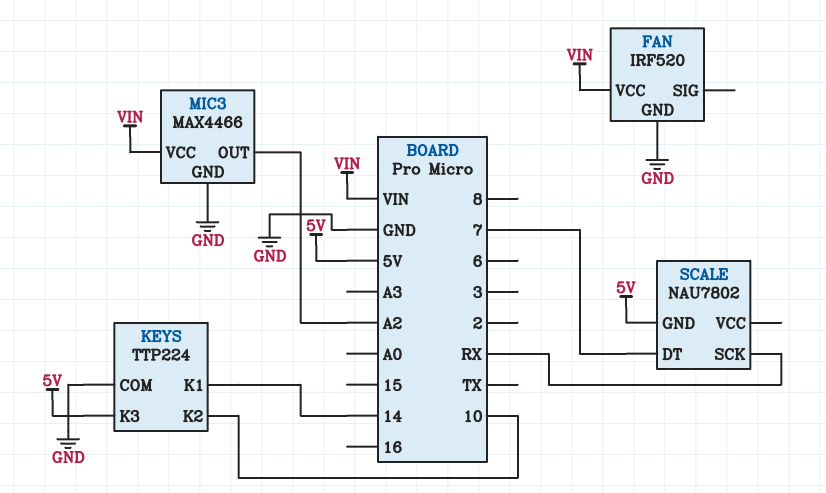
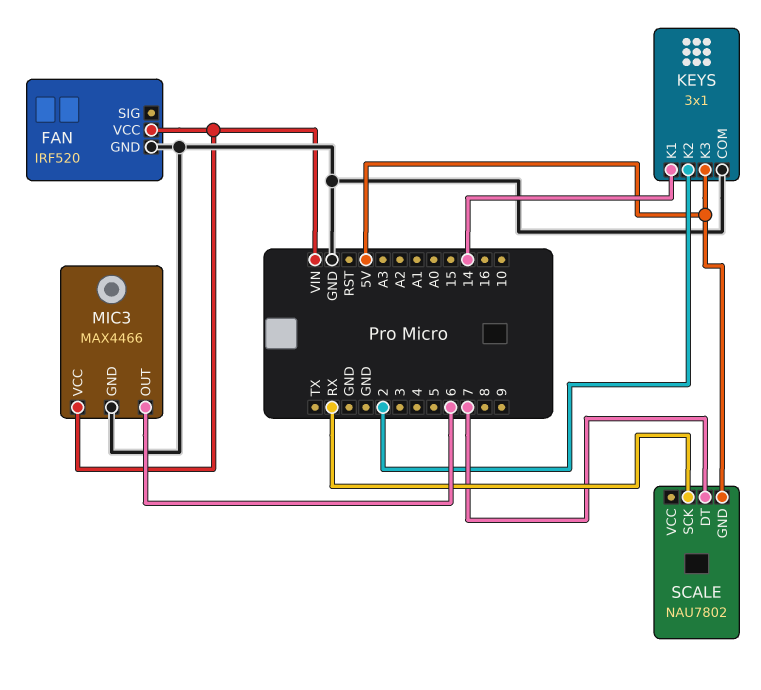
KEYS: TTP224 -> 3x1
KEYS pin K2: 10 -> 2
MIC3 pin OUT: A2 -> 6

